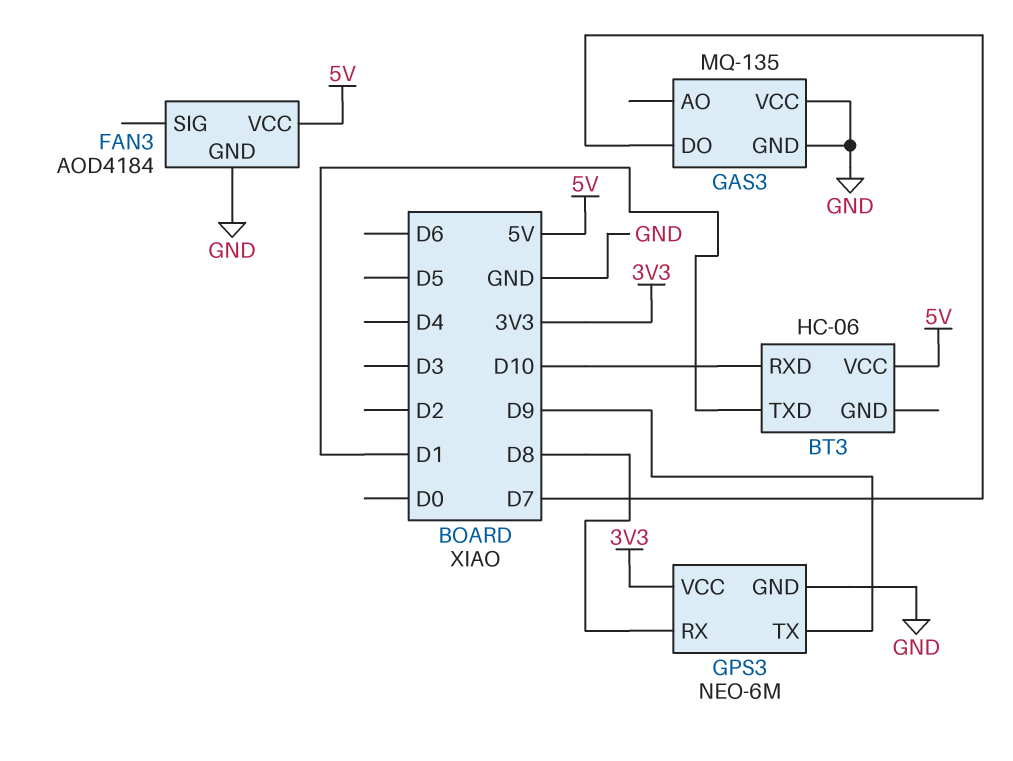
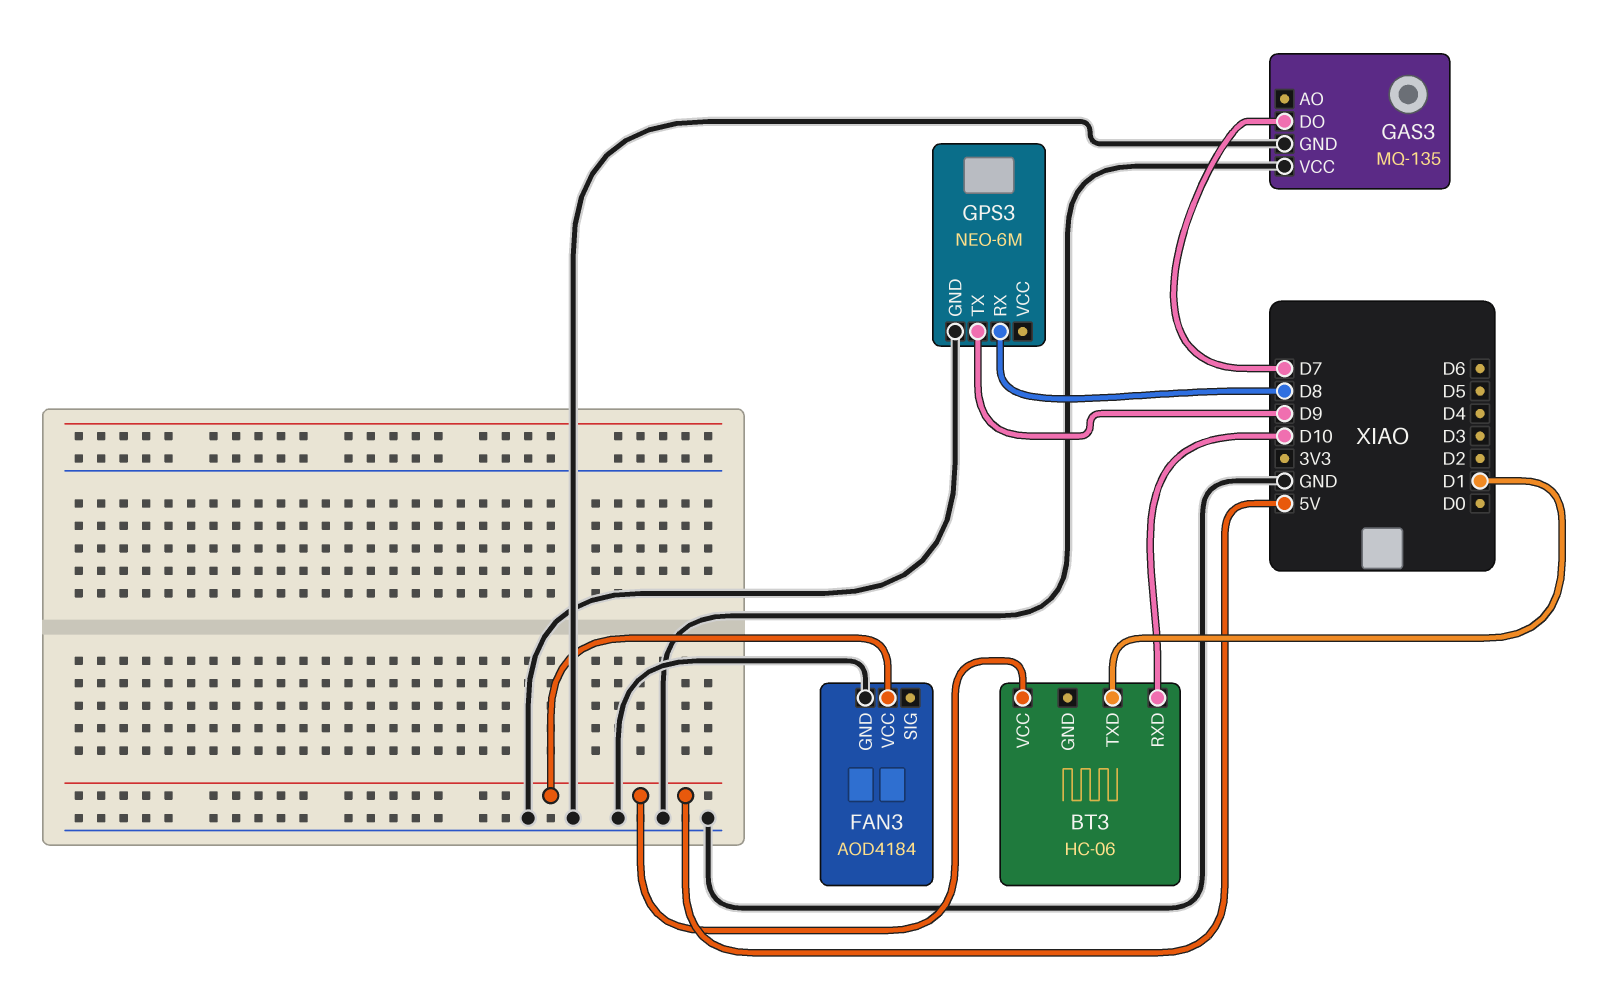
GPS3 pin VCC: 3V3 -> none

